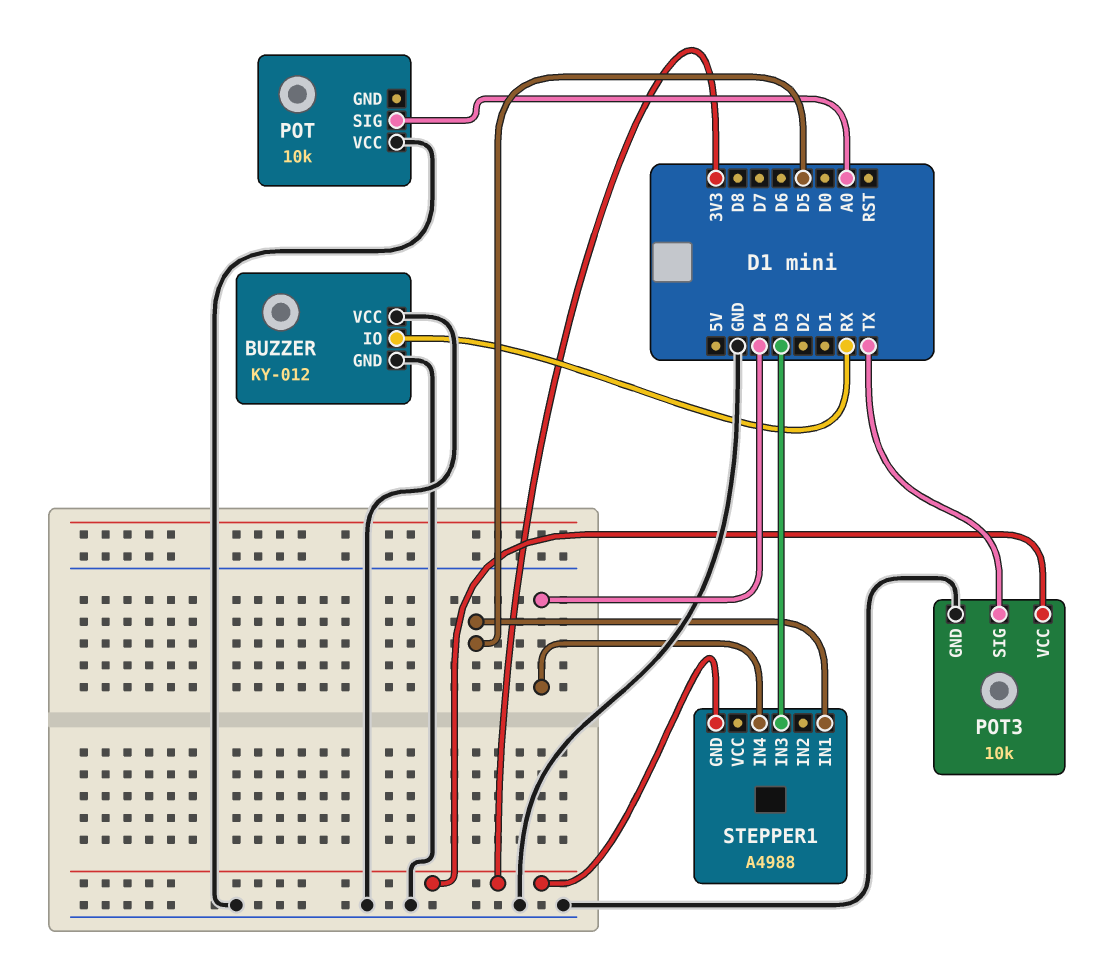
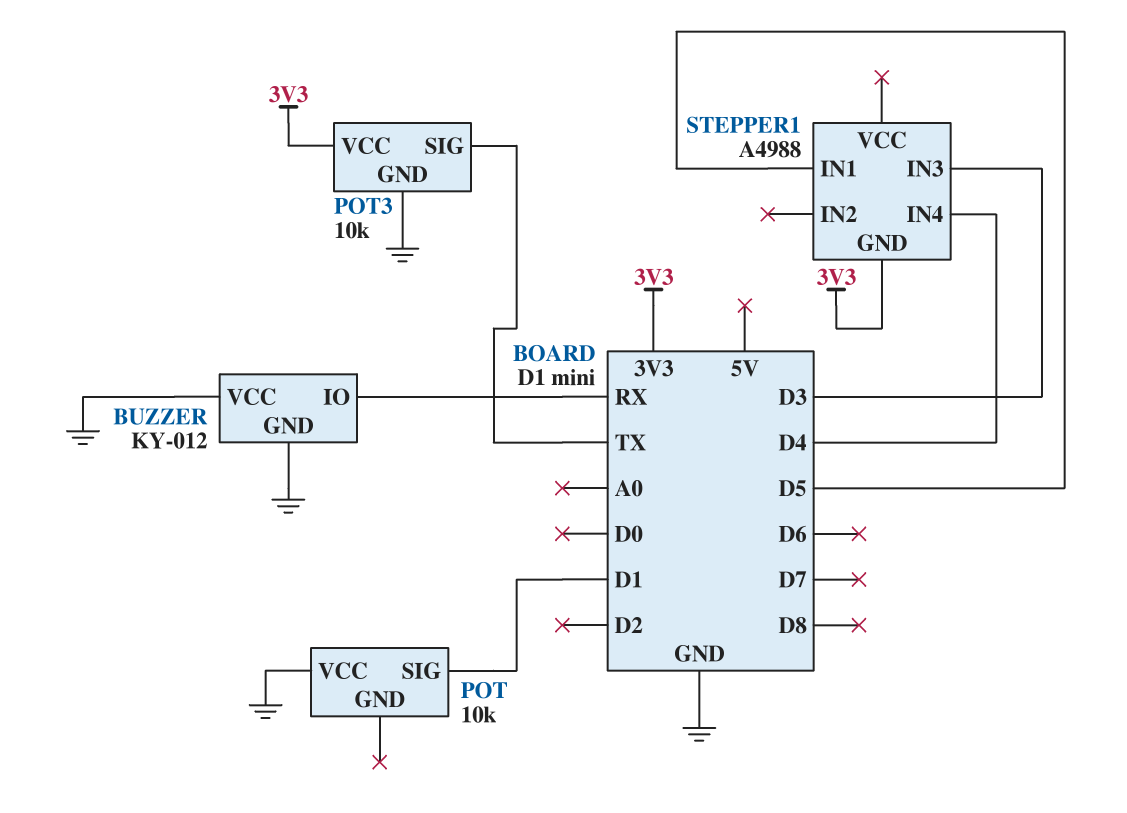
POT pin SIG: A0 -> D1

